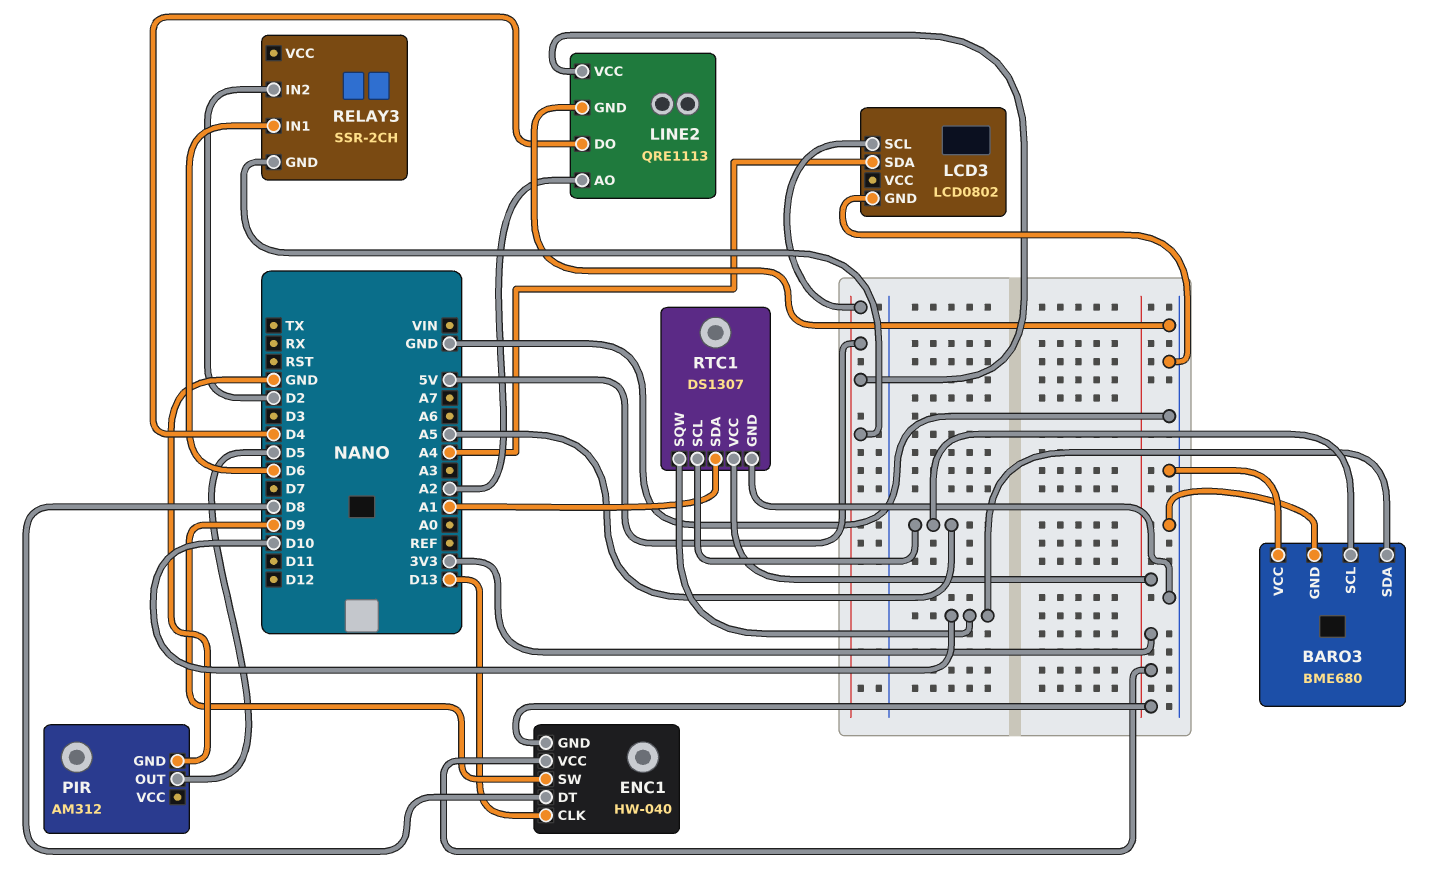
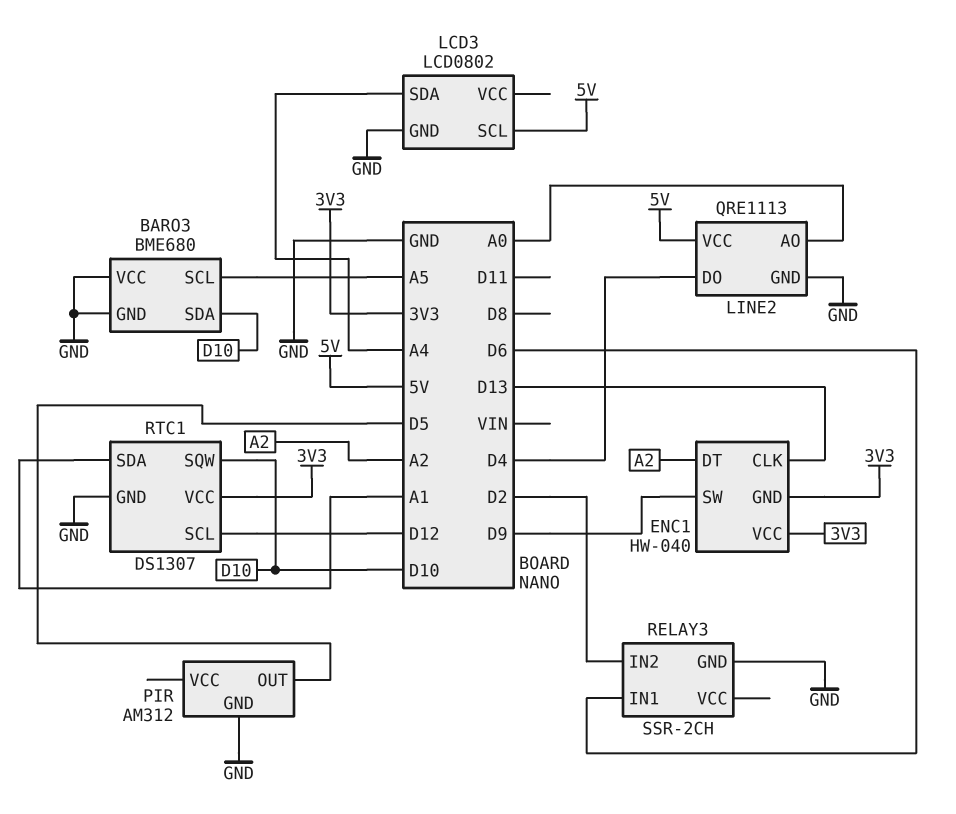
ENC1 pin DT: D8 -> A2
LINE2 pin AO: A2 -> A0
RELAY3 pin GND: 5V -> GND
RTC1 pin SCL: A5 -> D12

